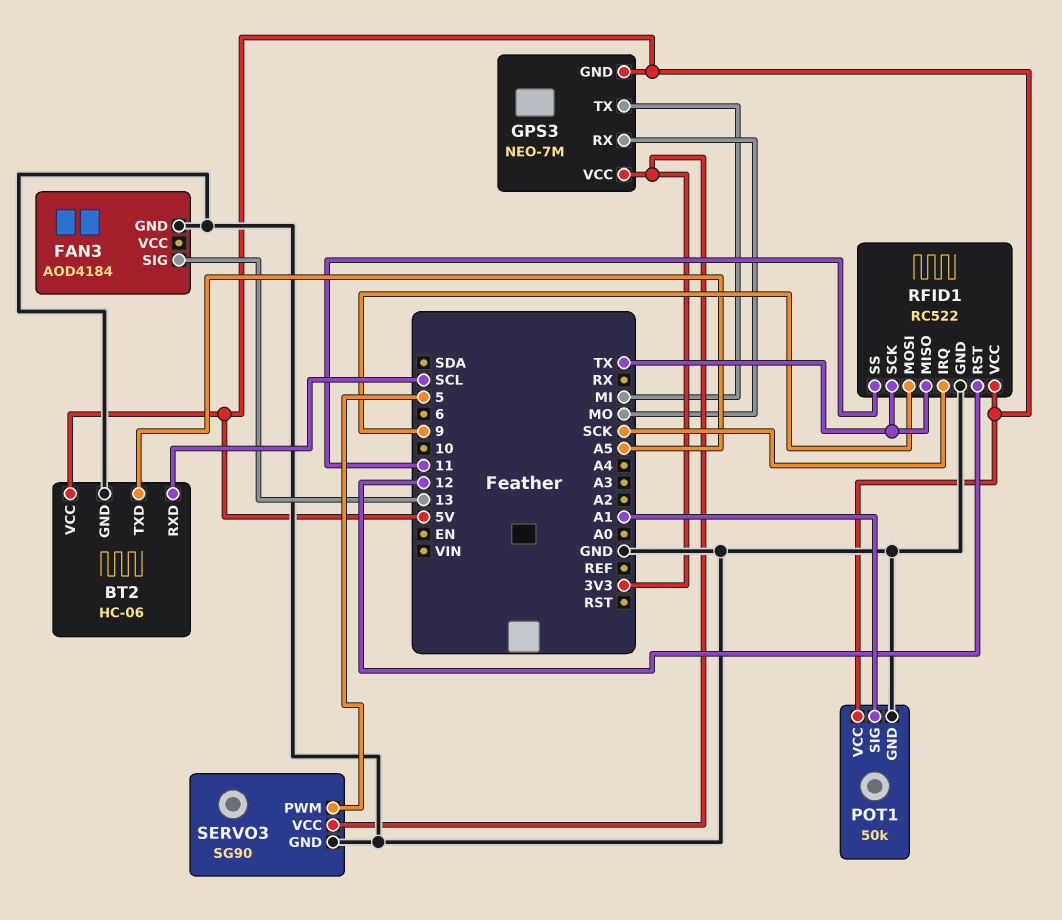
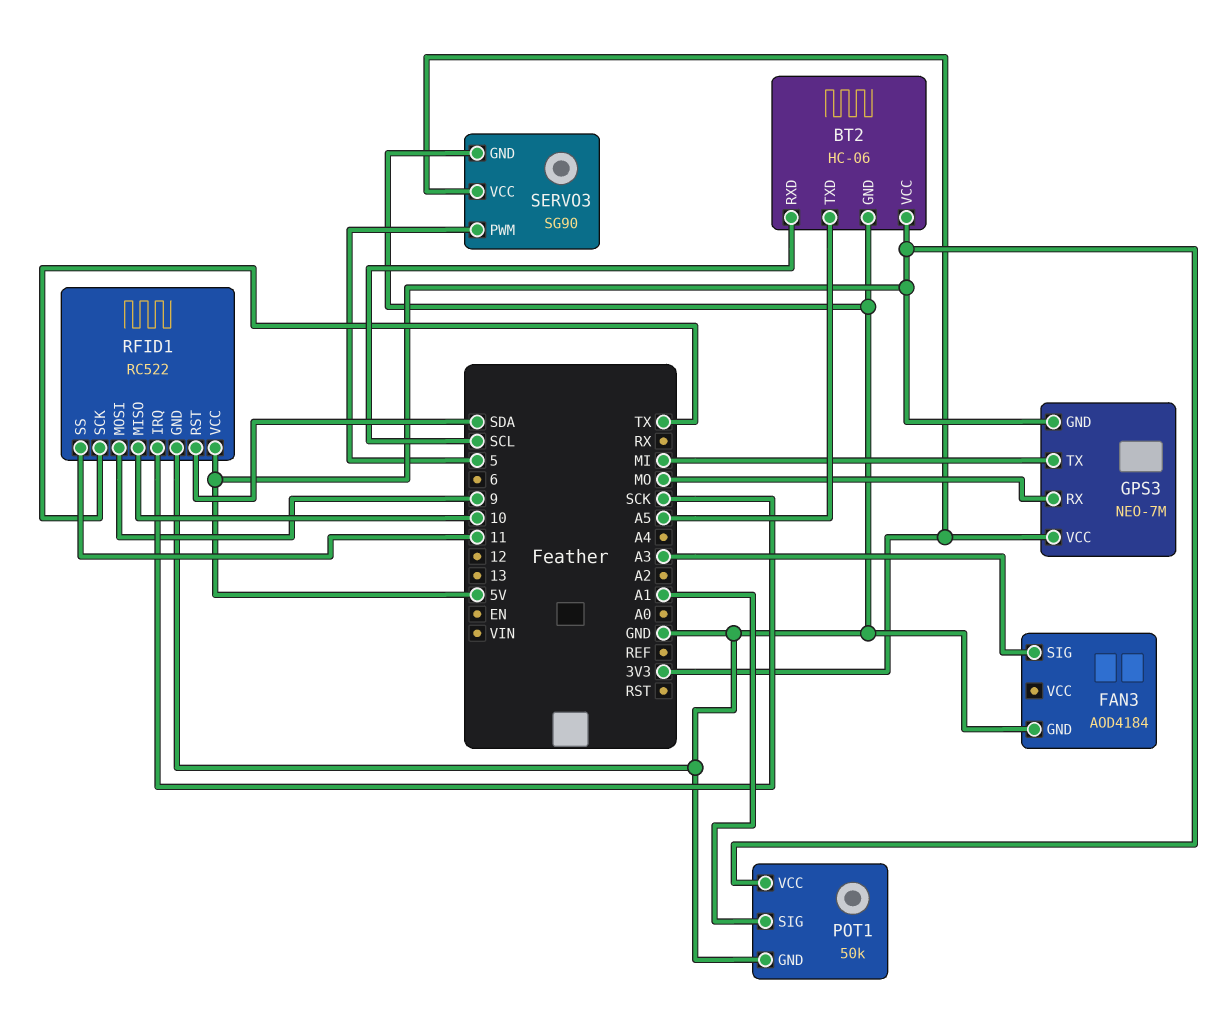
FAN3 pin SIG: 13 -> A3
RFID1 pin MISO: TX -> 10
RFID1 pin RST: 12 -> SDA

